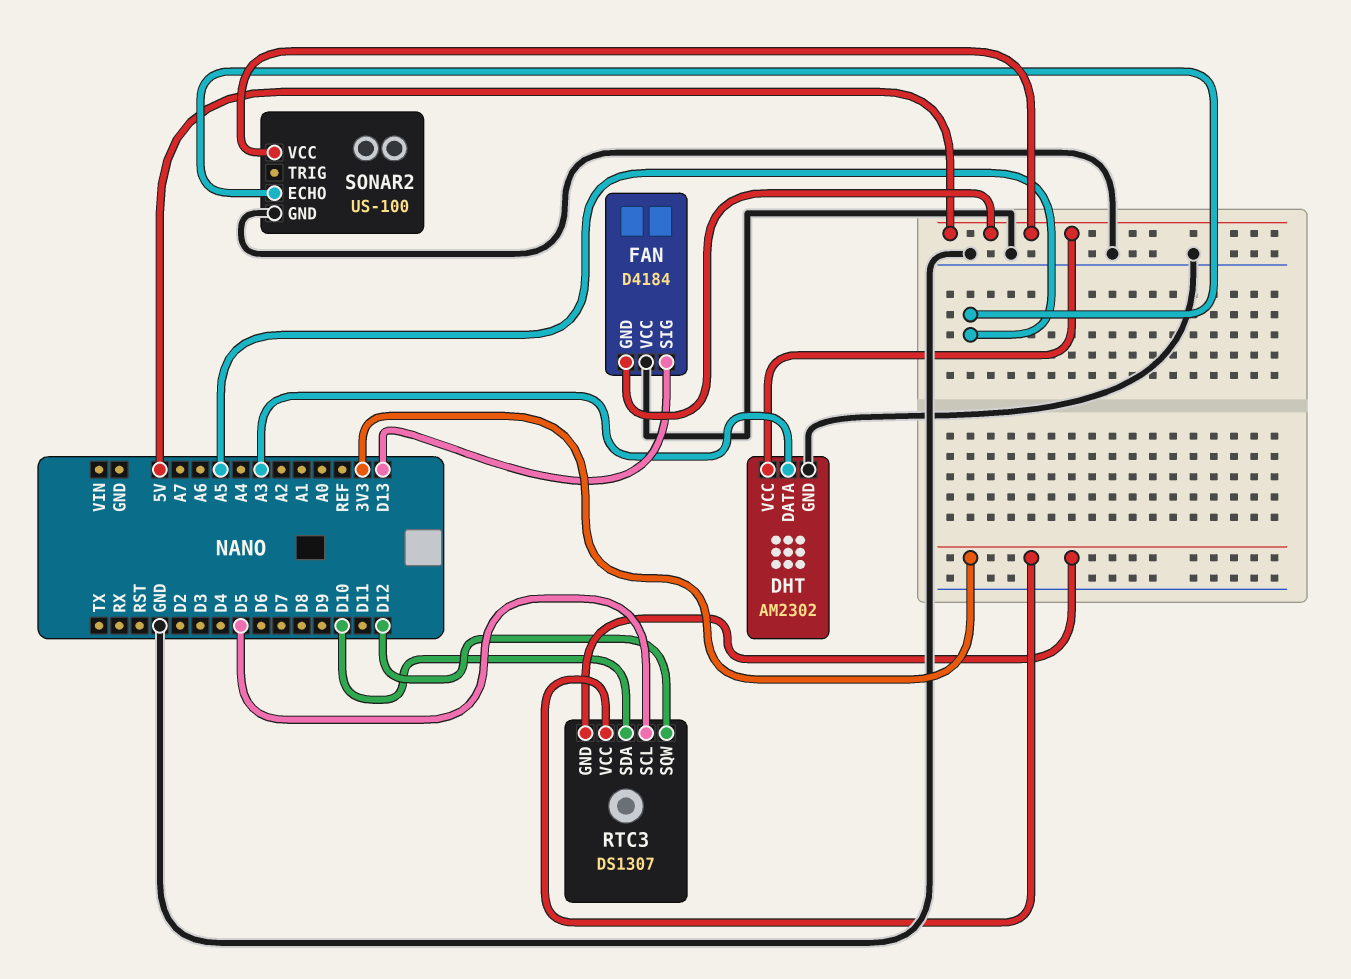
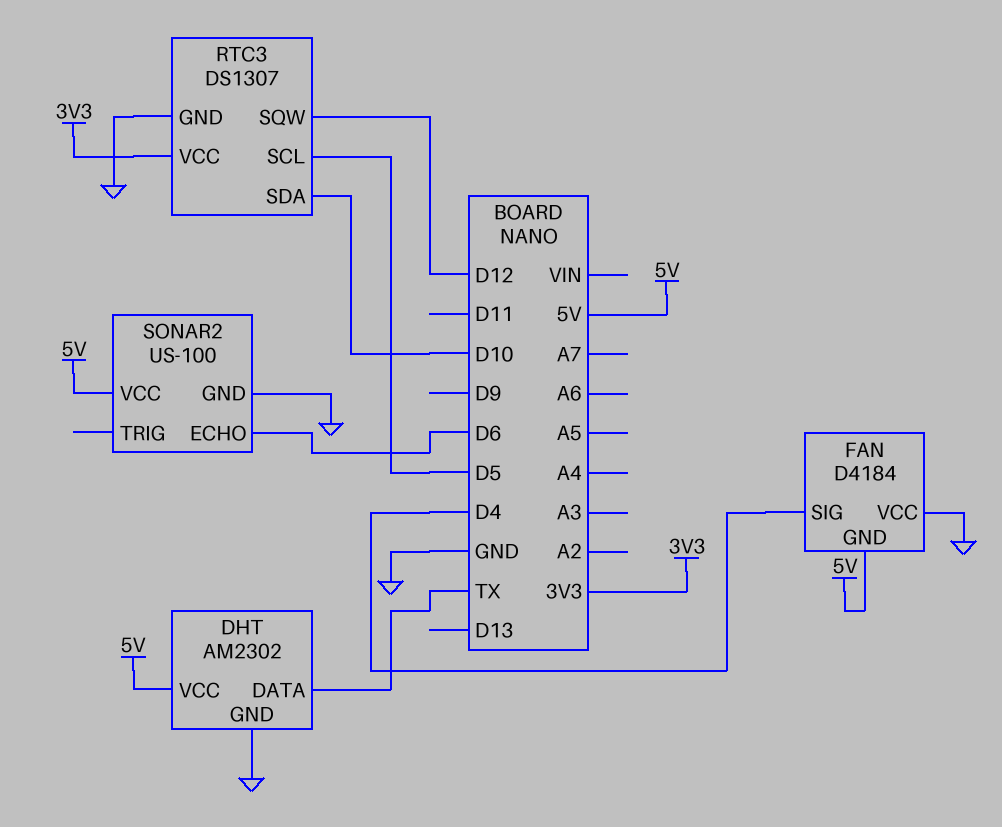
DHT pin DATA: A3 -> TX
FAN pin SIG: D13 -> D4
RTC3 pin GND: 3V3 -> GND
SONAR2 pin ECHO: A5 -> D6

